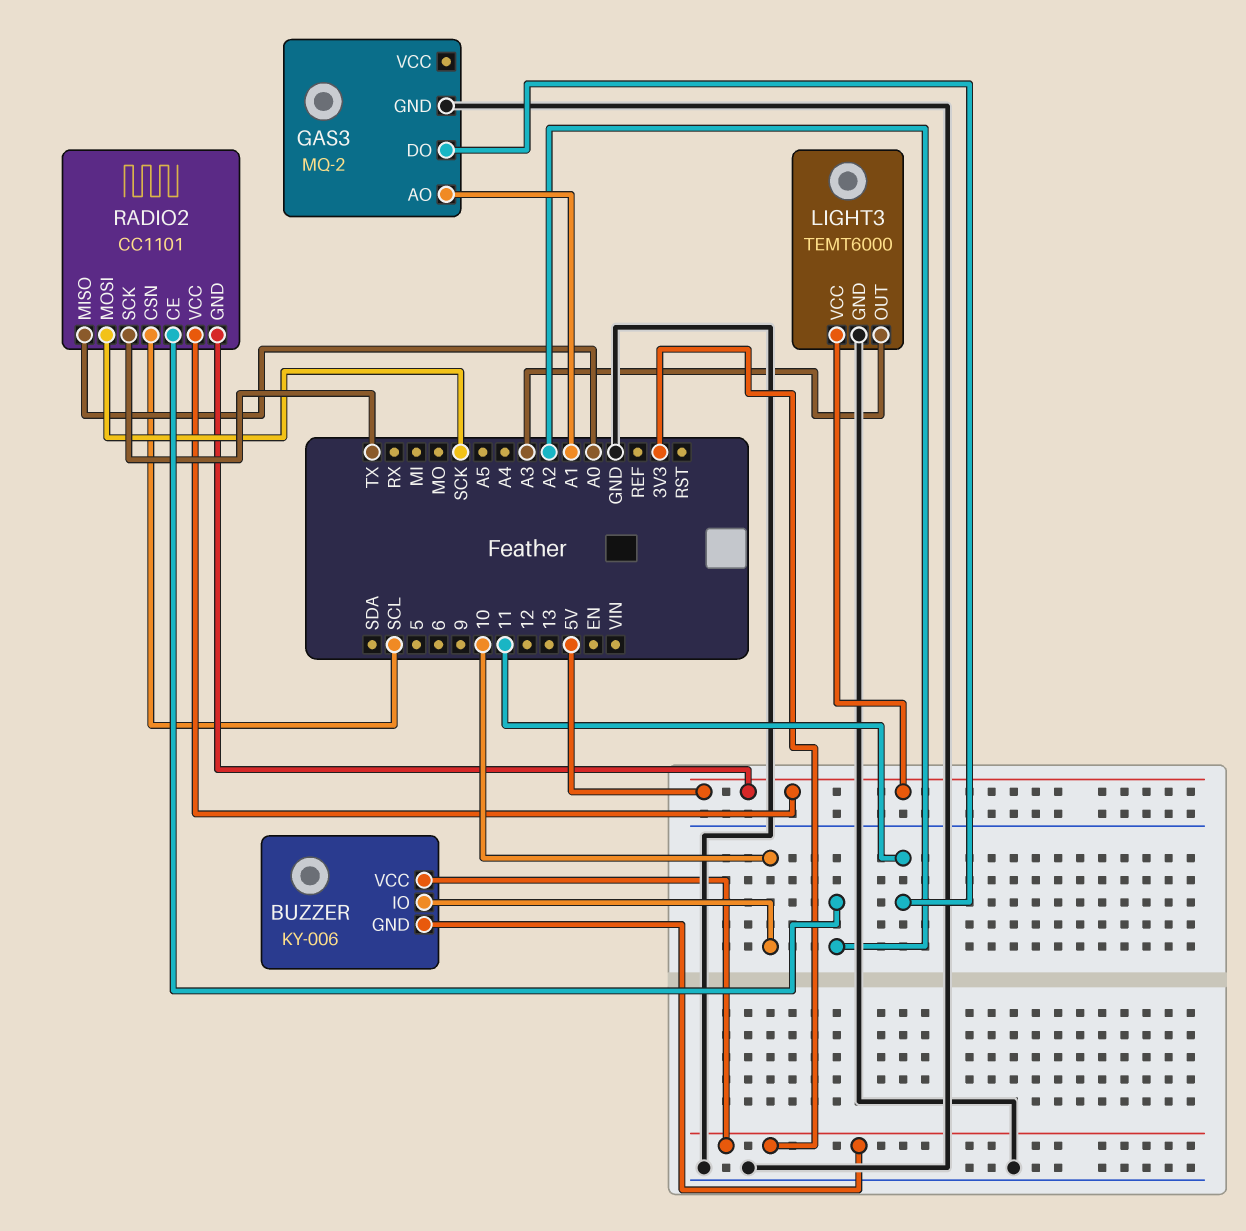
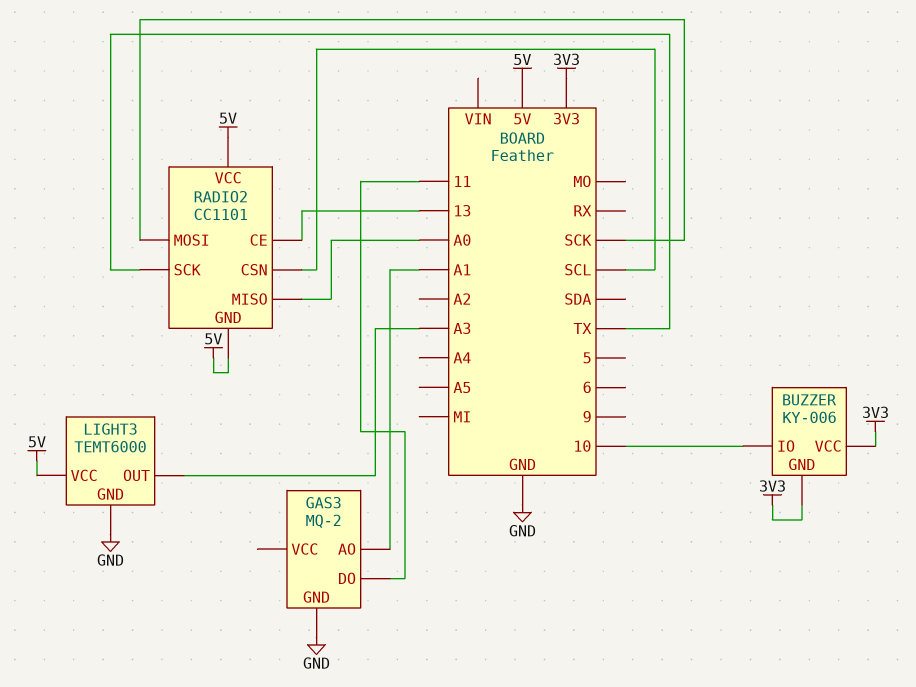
RADIO2 pin CE: A2 -> 13

